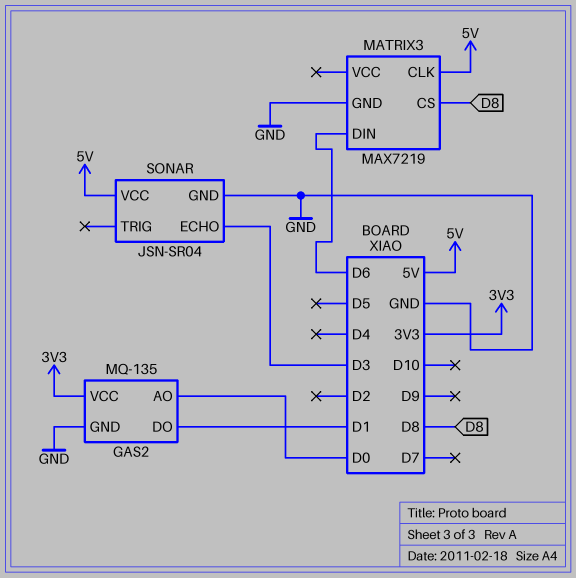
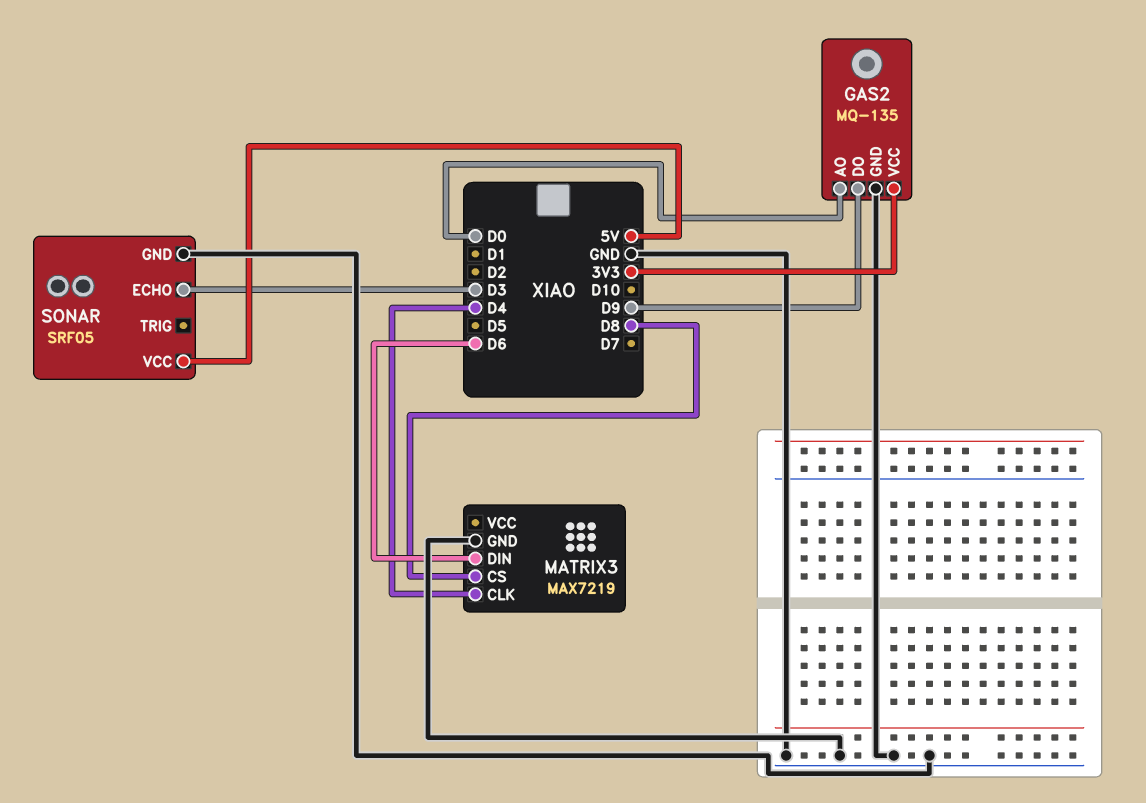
GAS2 pin DO: D1 -> D9
MATRIX3 pin CLK: 5V -> D4
SONAR: JSN-SR04 -> SRF05

